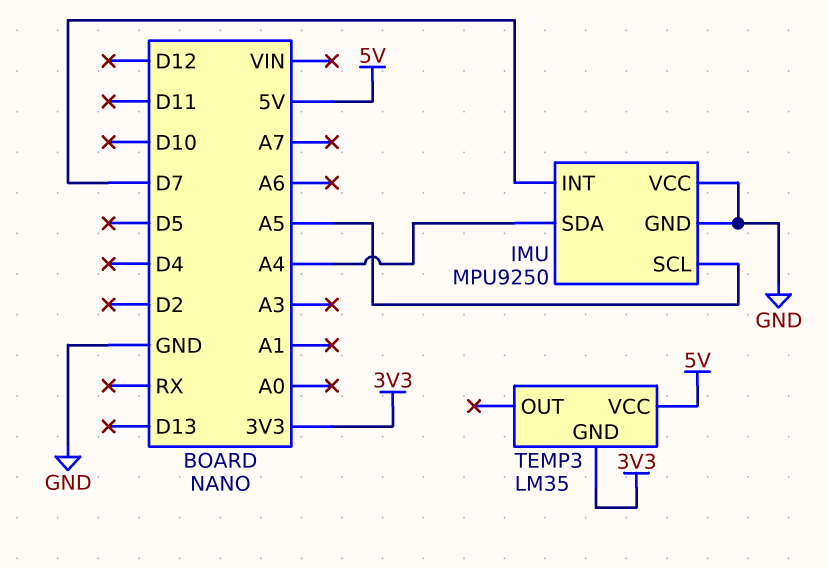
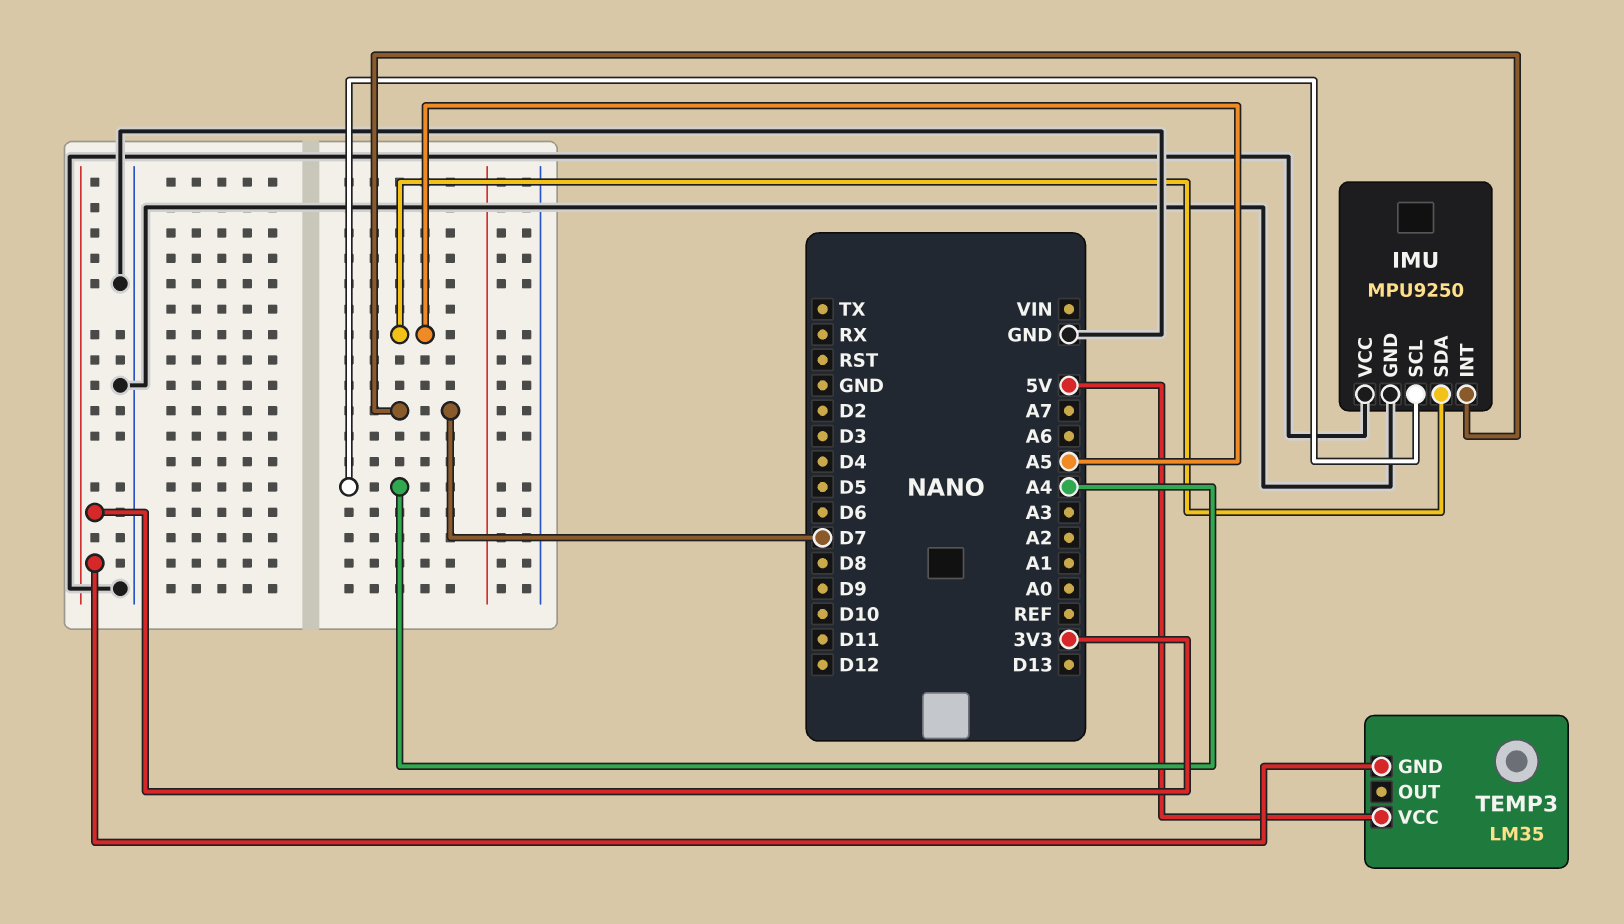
IMU pin SCL: A5 -> A4
IMU pin SDA: A4 -> A5

